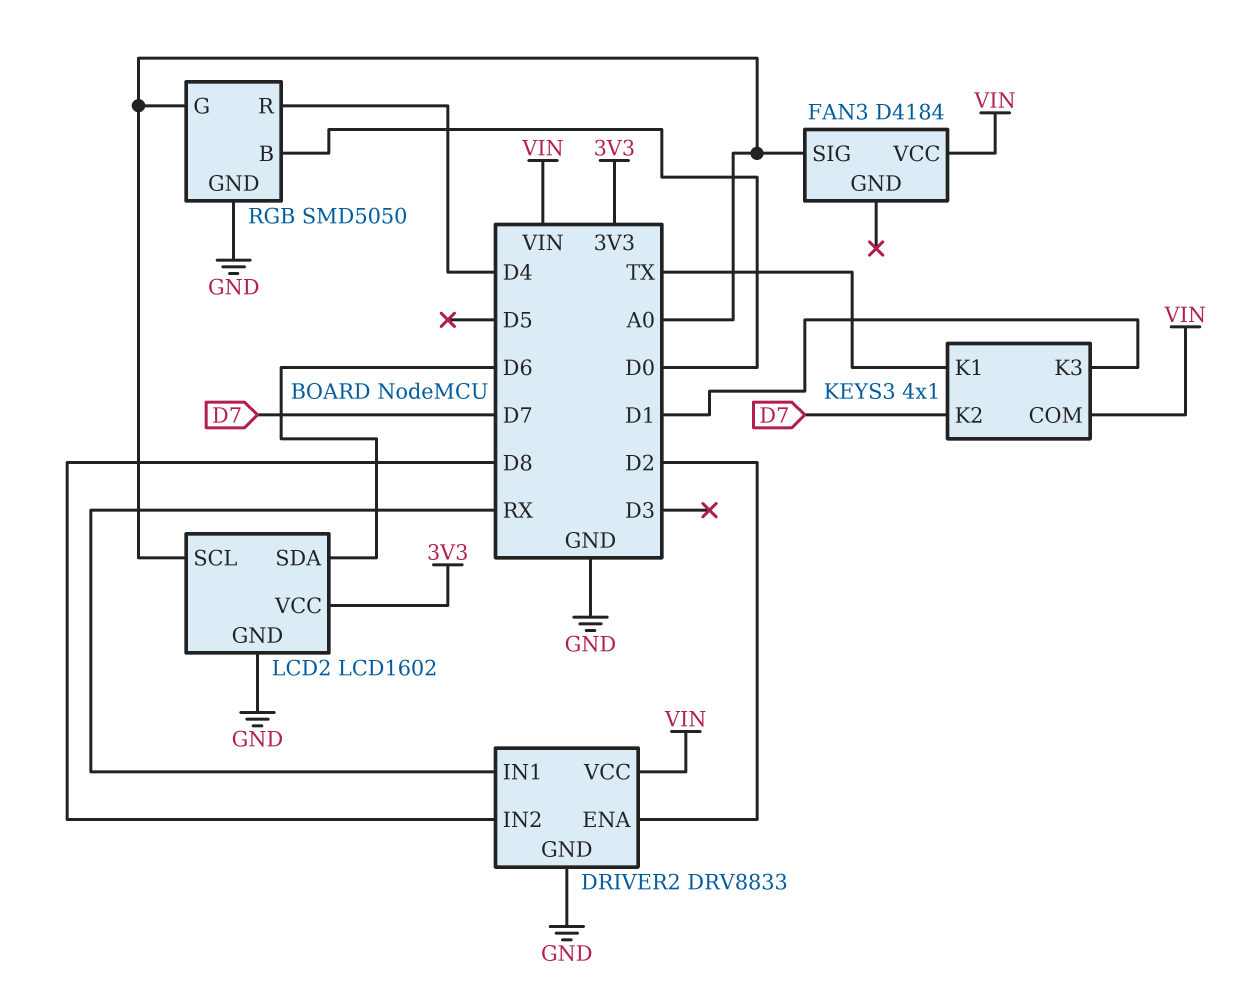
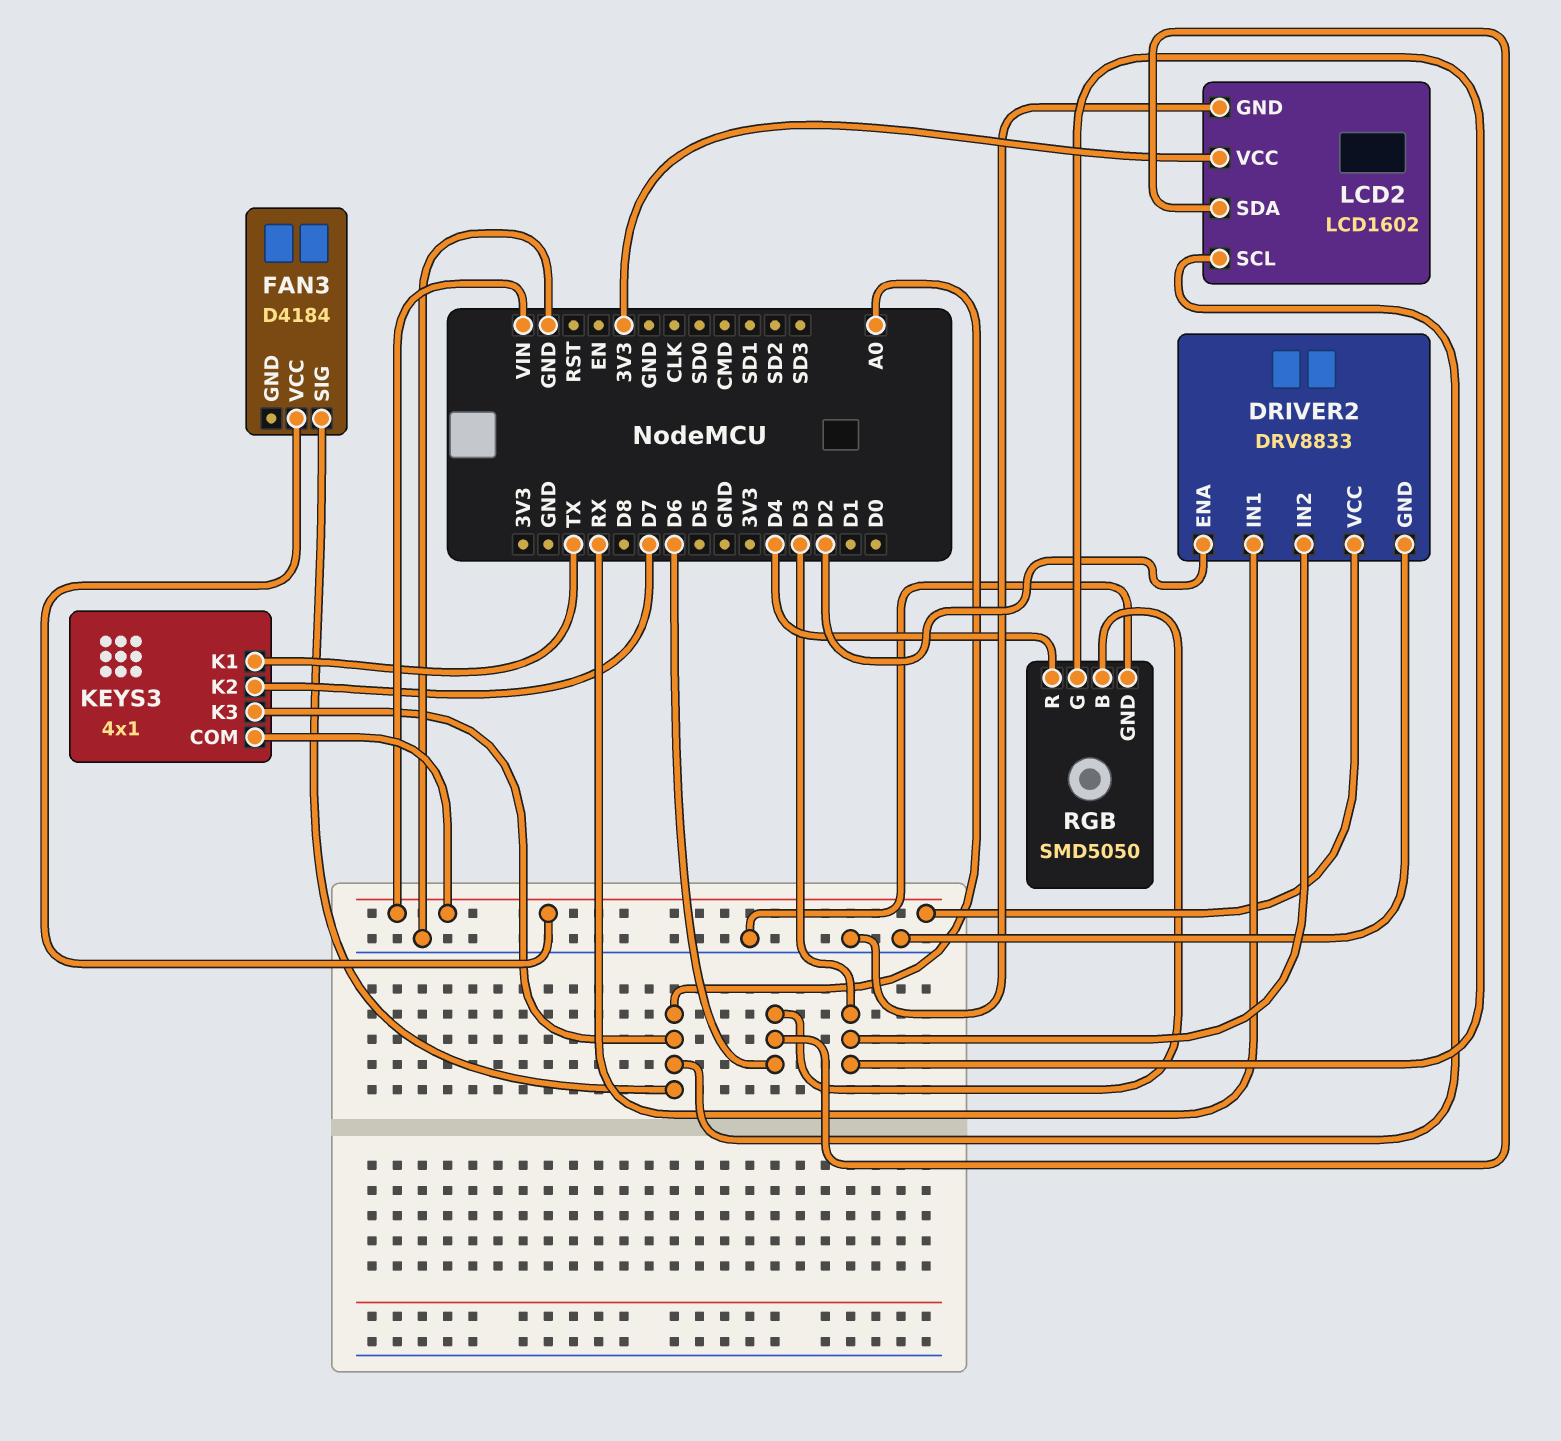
DRIVER2 pin IN2: D8 -> D3
KEYS3 pin K3: D1 -> A0
RGB pin B: D0 -> D6
RGB pin G: A0 -> D3

